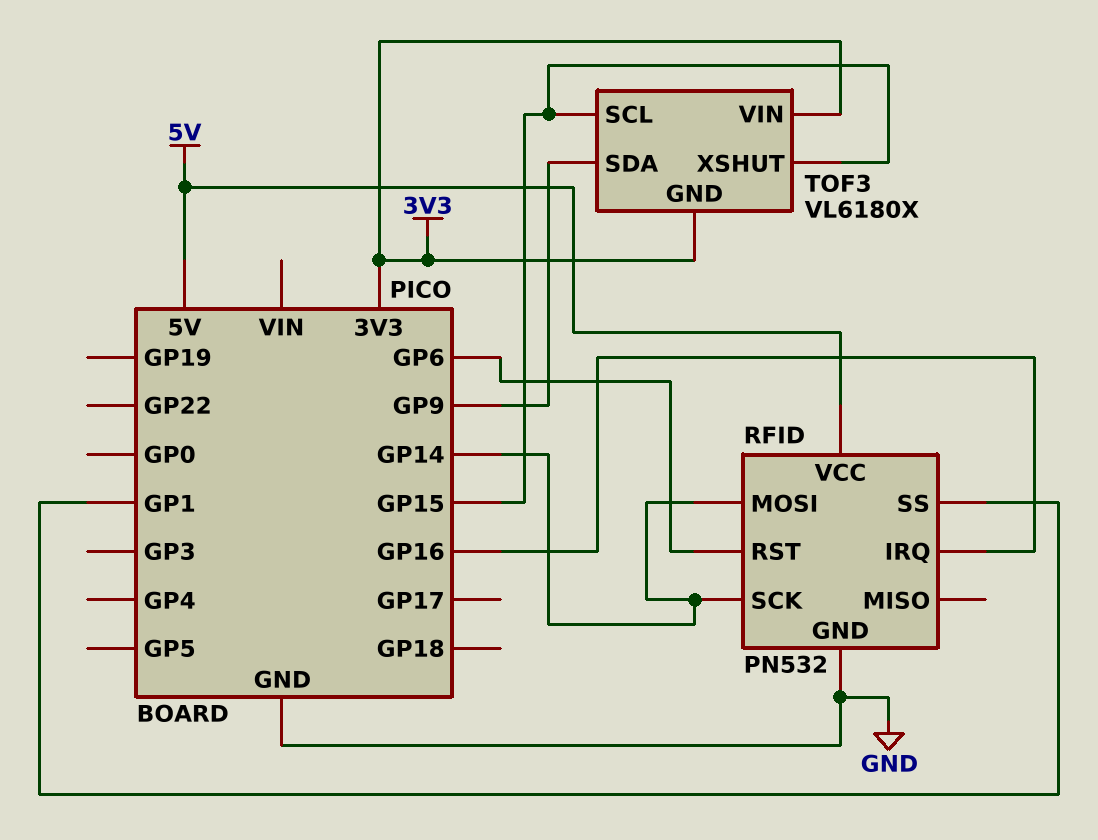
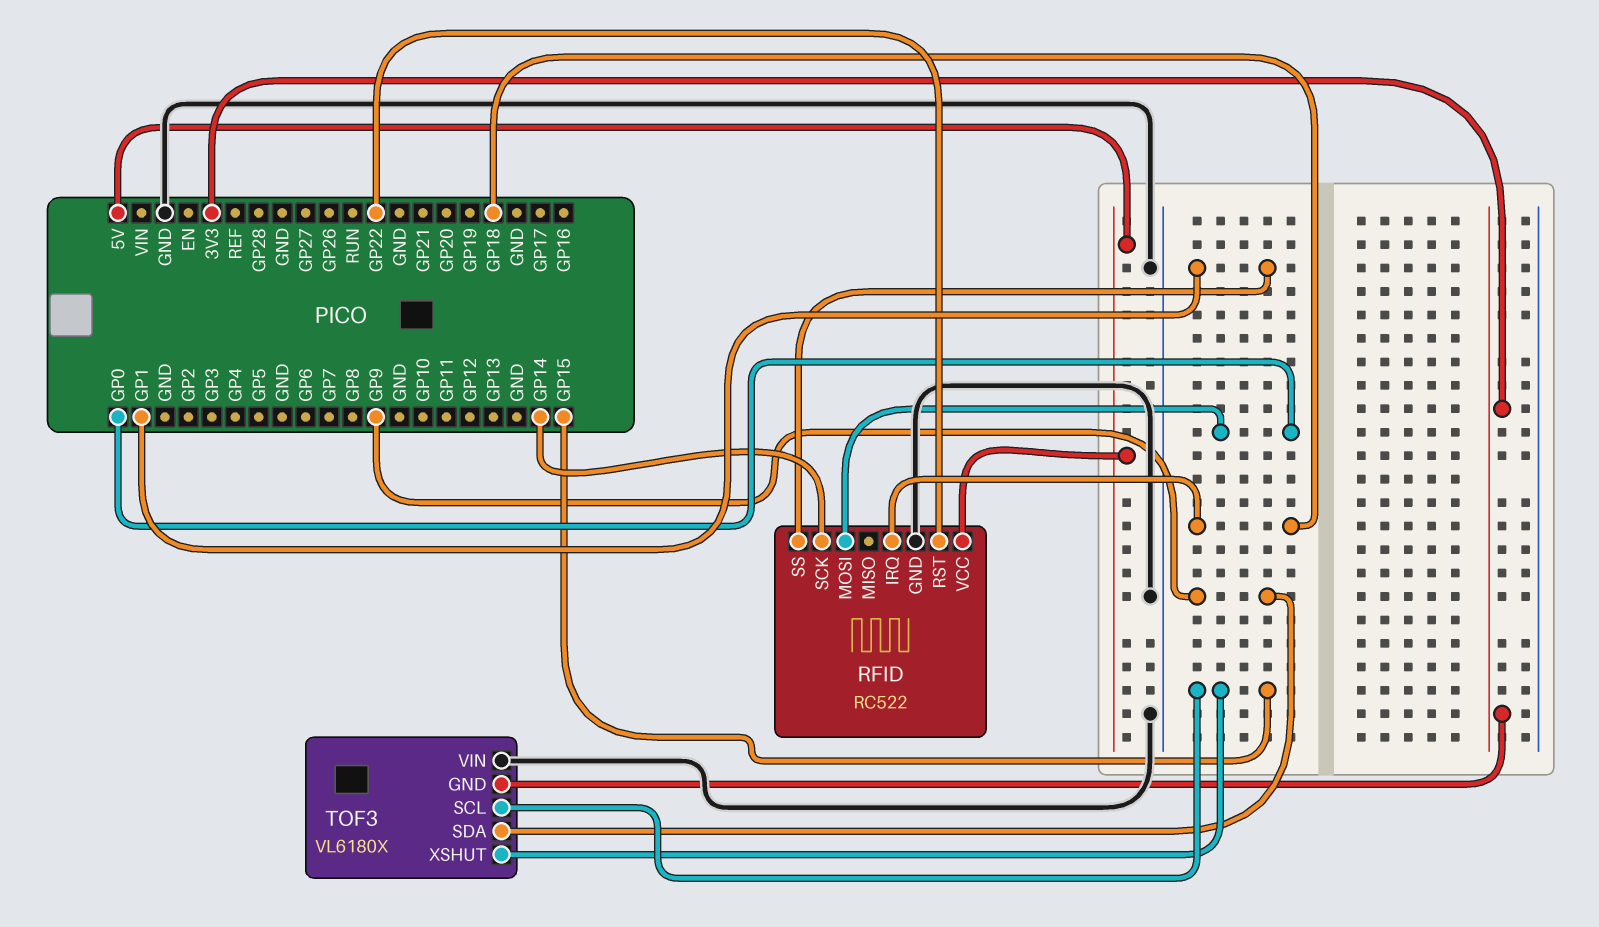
RFID: PN532 -> RC522
RFID pin IRQ: GP16 -> GP18
RFID pin MOSI: GP14 -> GP0
RFID pin RST: GP6 -> GP22
TOF3 pin VIN: 3V3 -> GND

